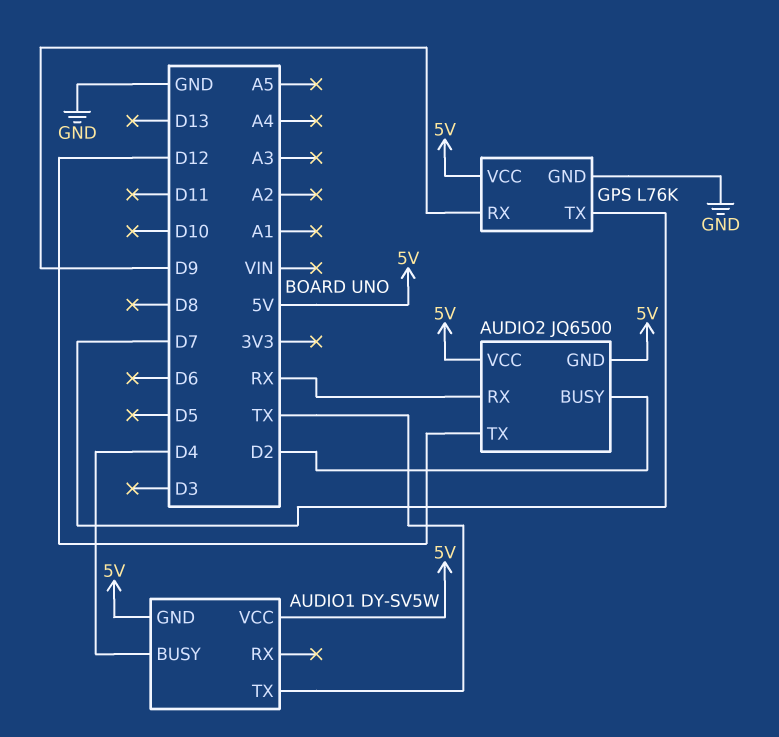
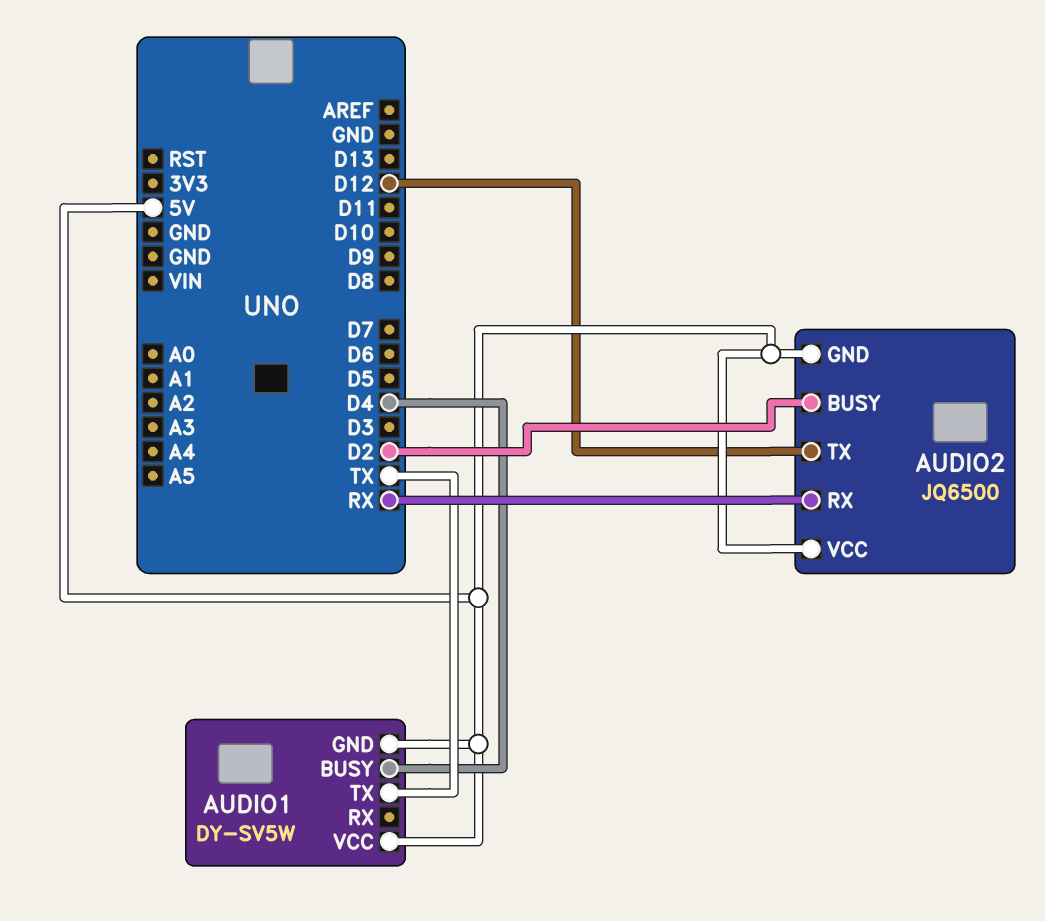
GPS: L76K -> none
GPS pin GND: GND -> none
GPS pin RX: D9 -> none
GPS pin TX: D7 -> none
GPS pin VCC: 5V -> none

